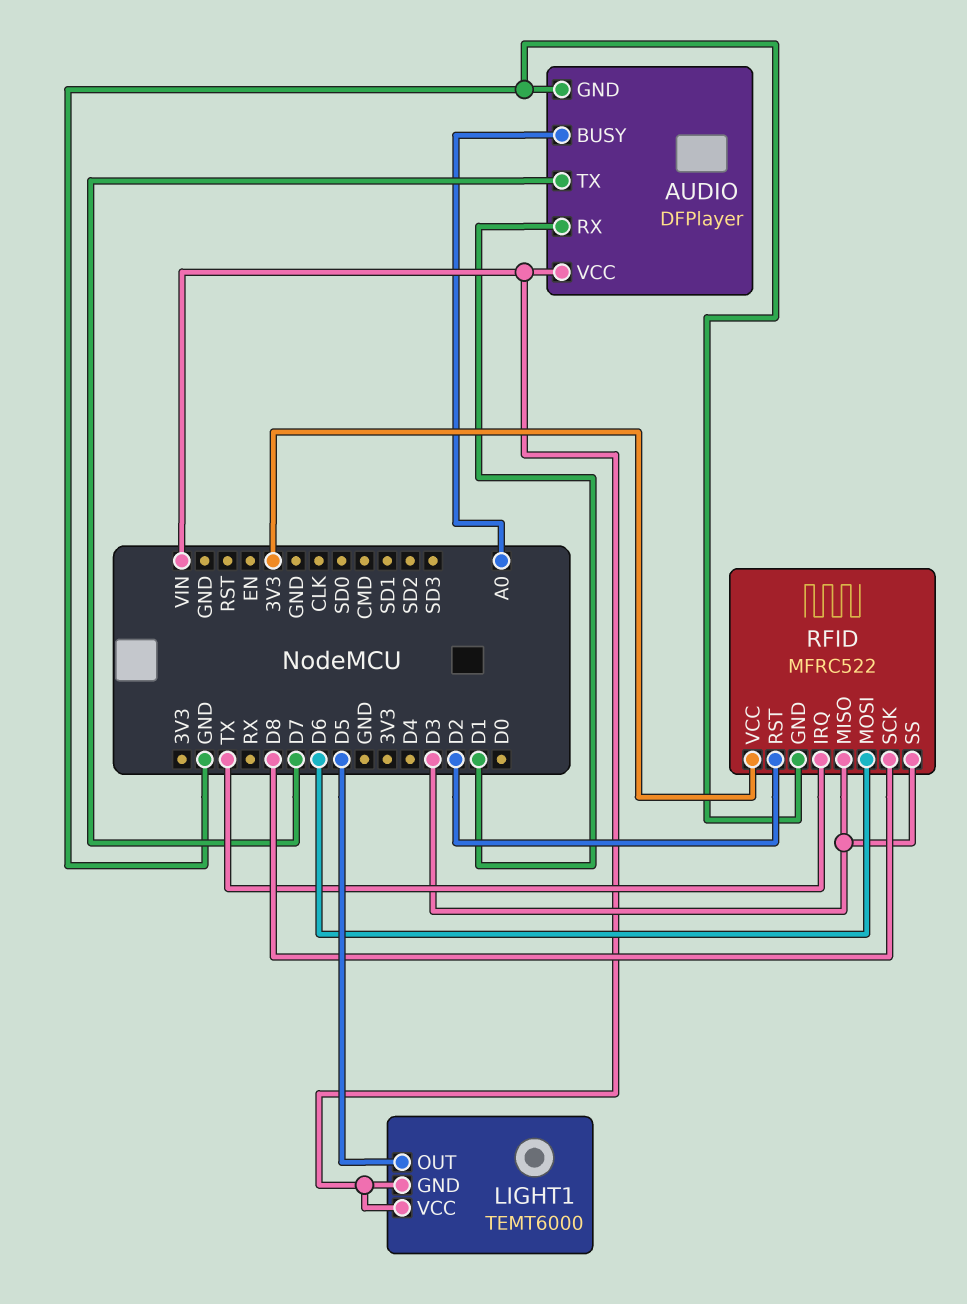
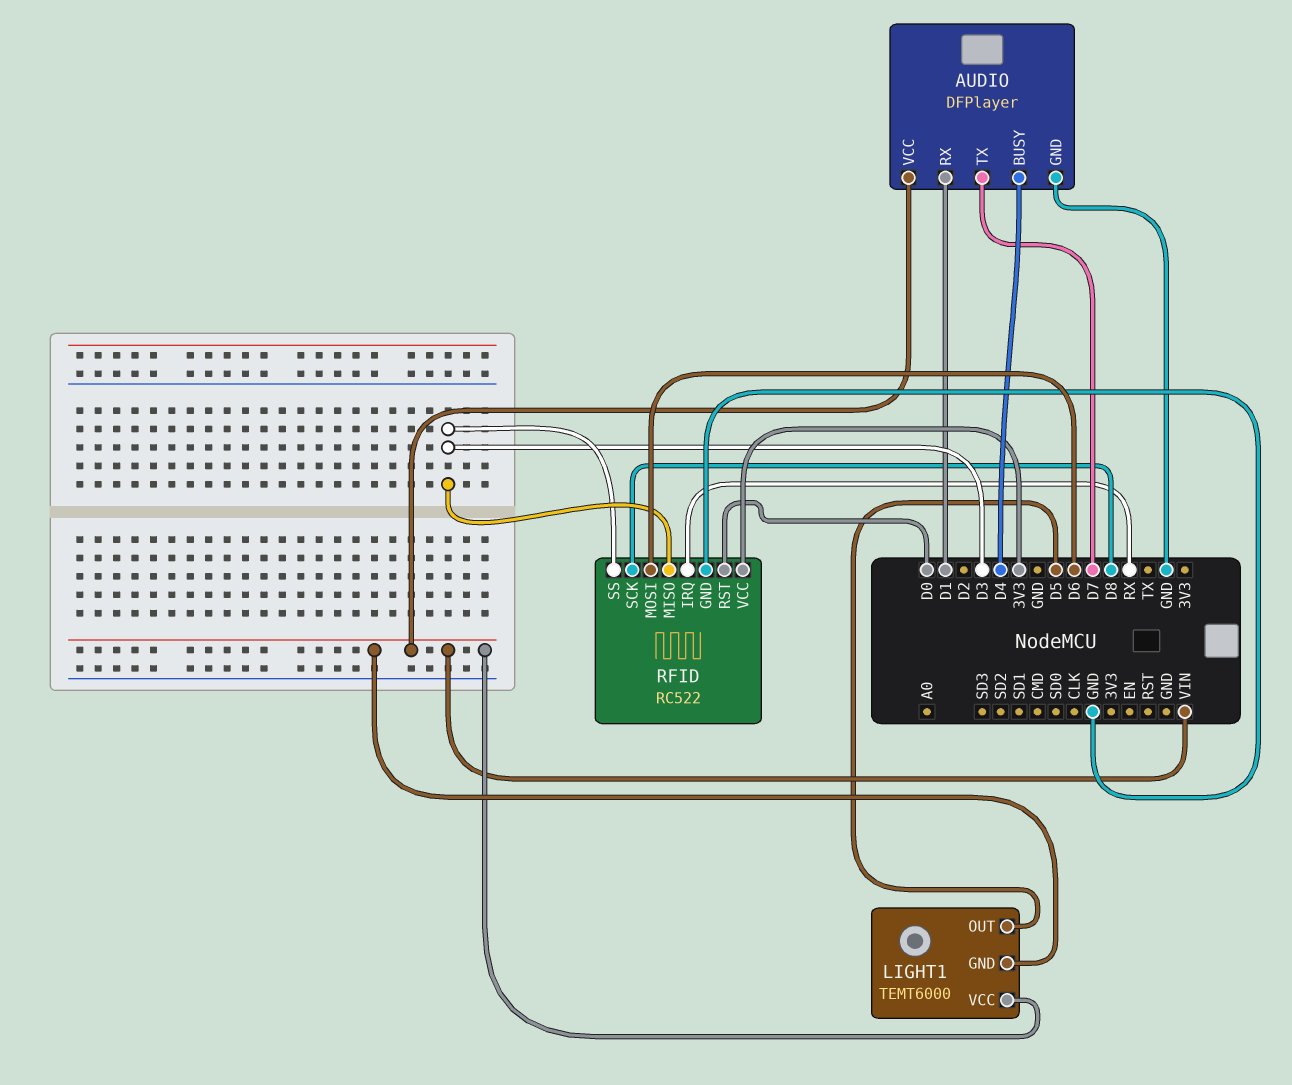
AUDIO pin BUSY: A0 -> D4
RFID: MFRC522 -> RC522
RFID pin IRQ: TX -> RX
RFID pin RST: D2 -> D0

